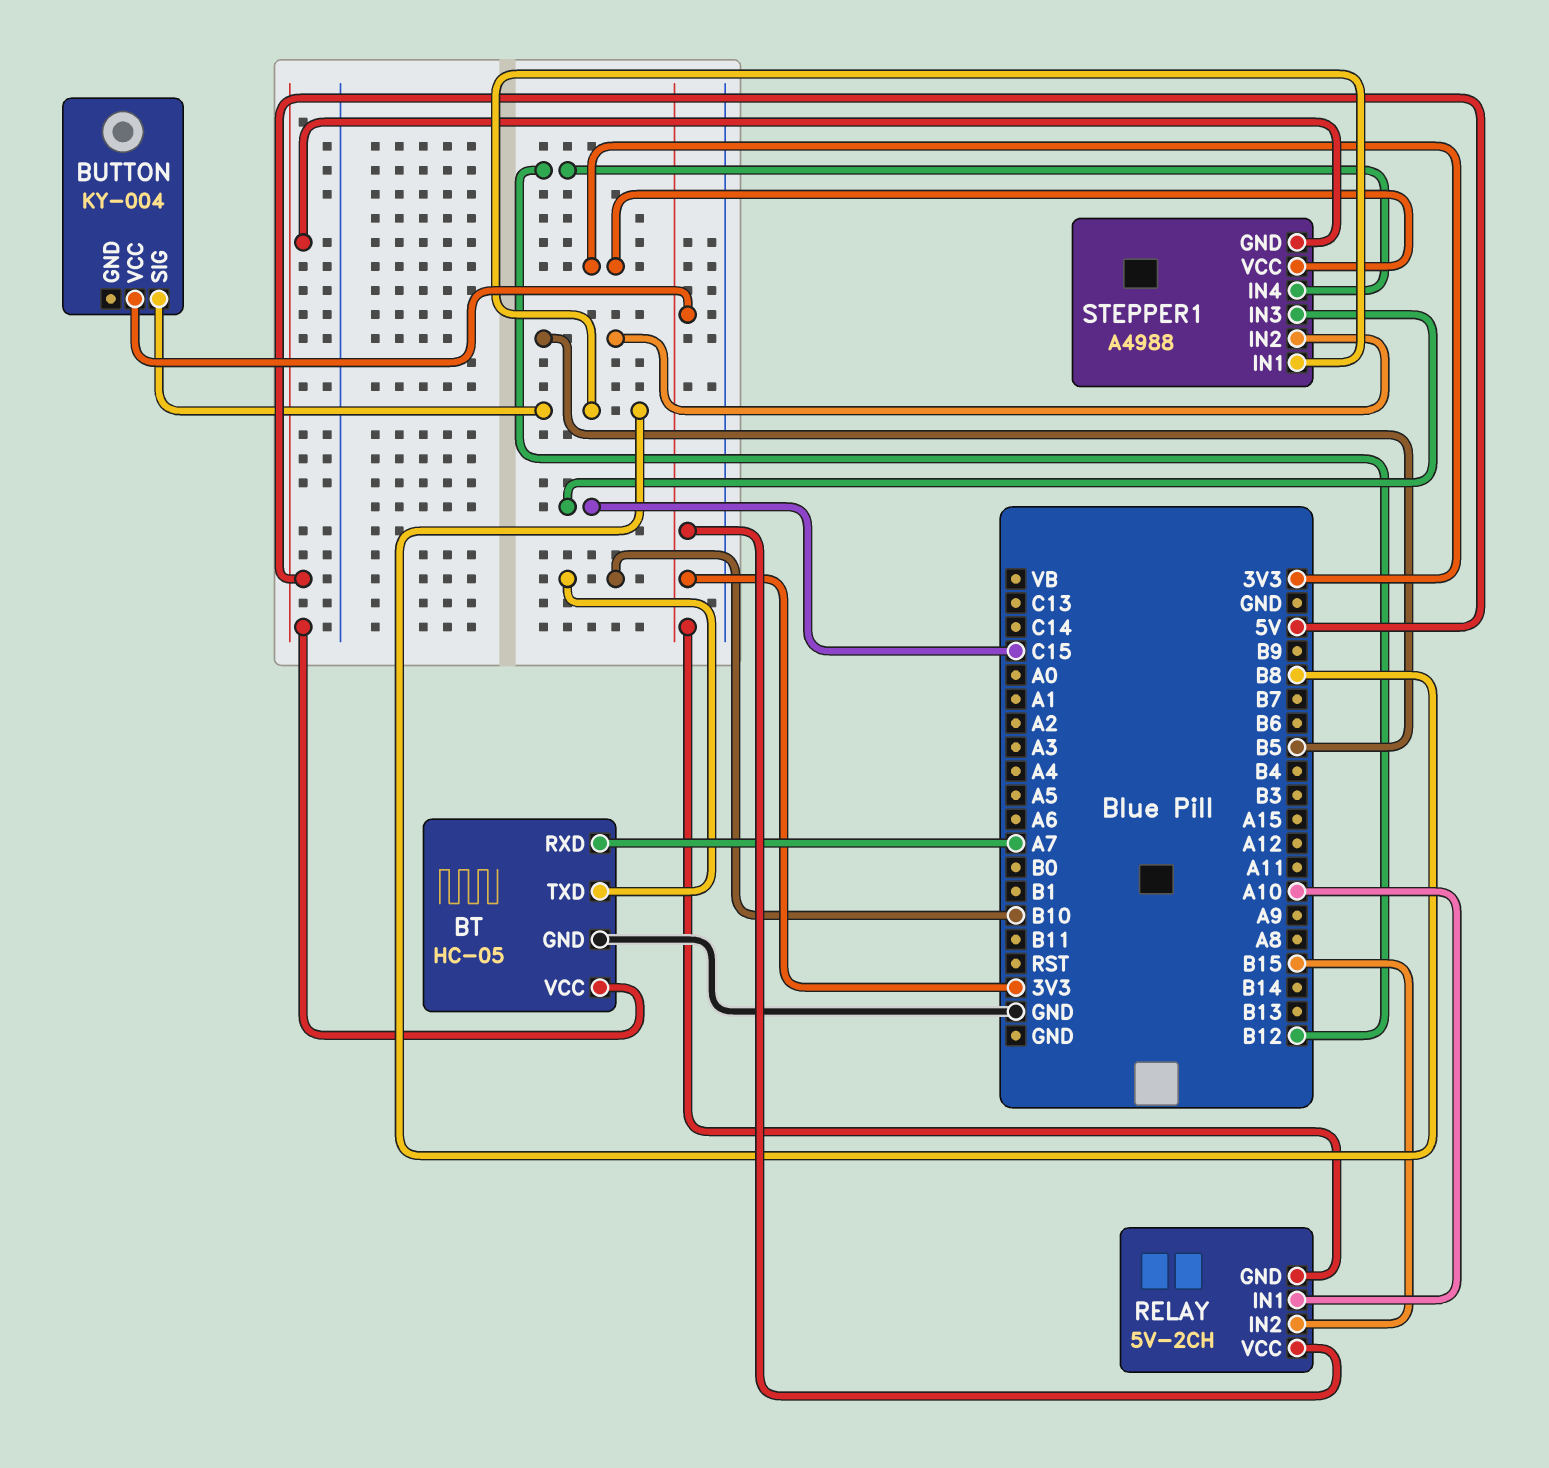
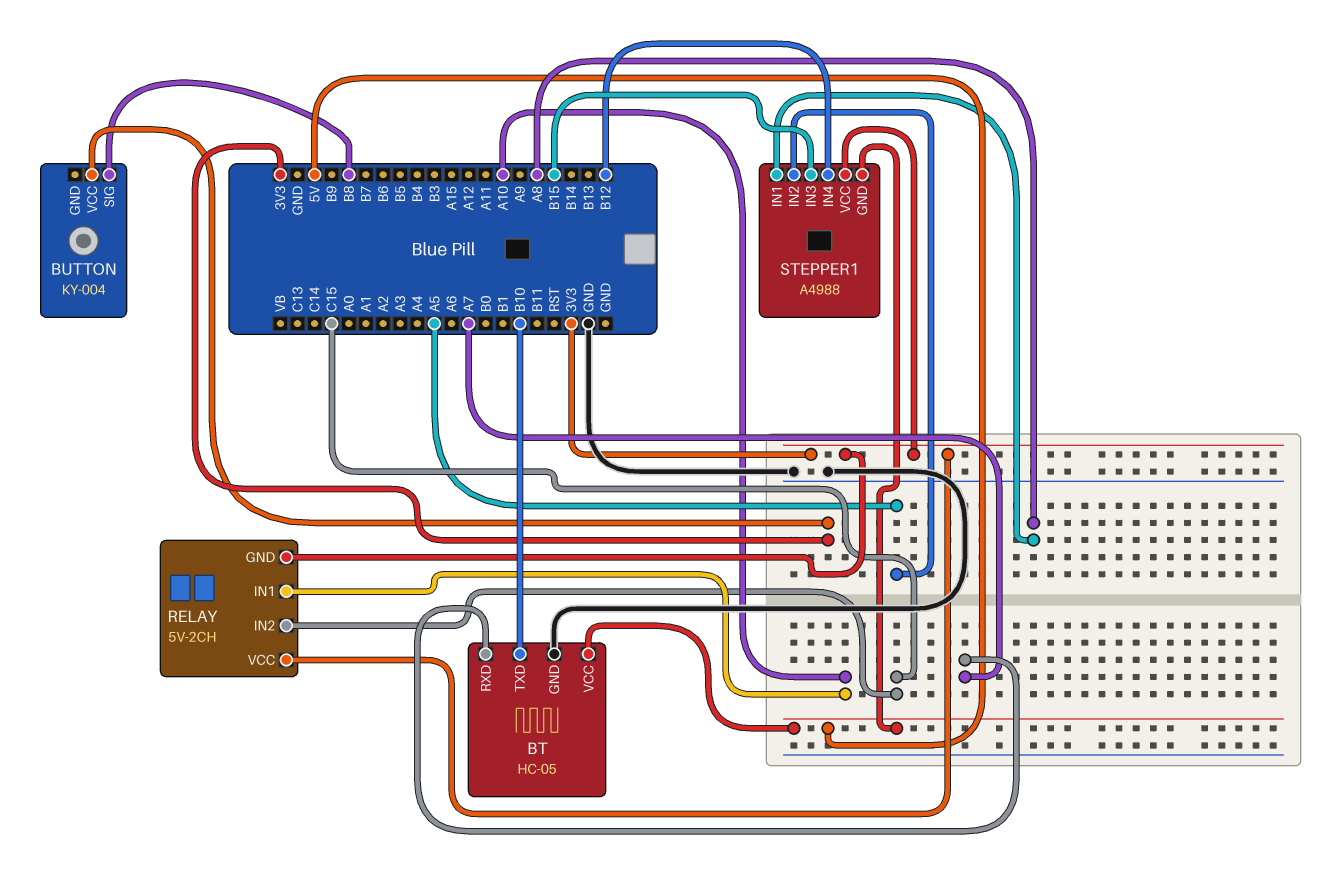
RELAY pin IN2: B15 -> C15
STEPPER1 pin IN1: B8 -> A8
STEPPER1 pin IN2: B5 -> A5
STEPPER1 pin IN3: C15 -> B15

